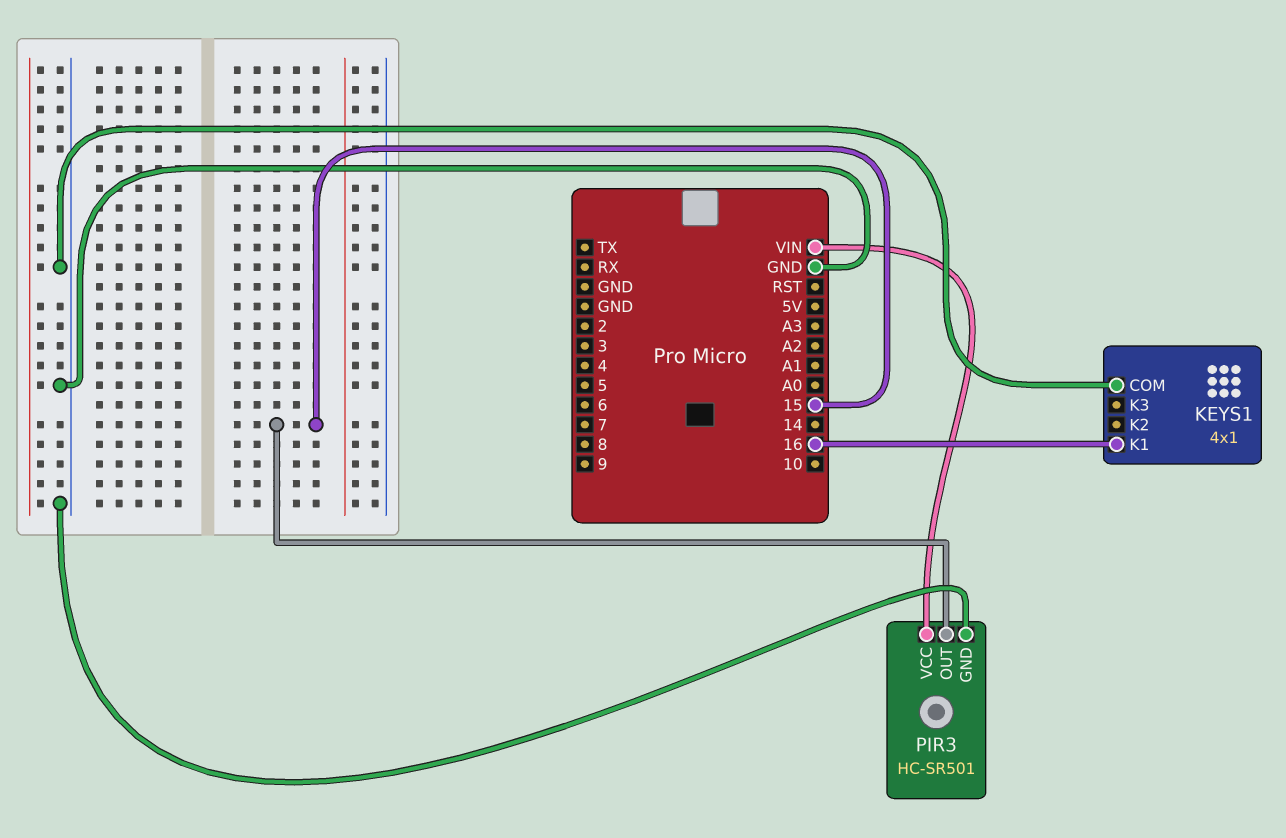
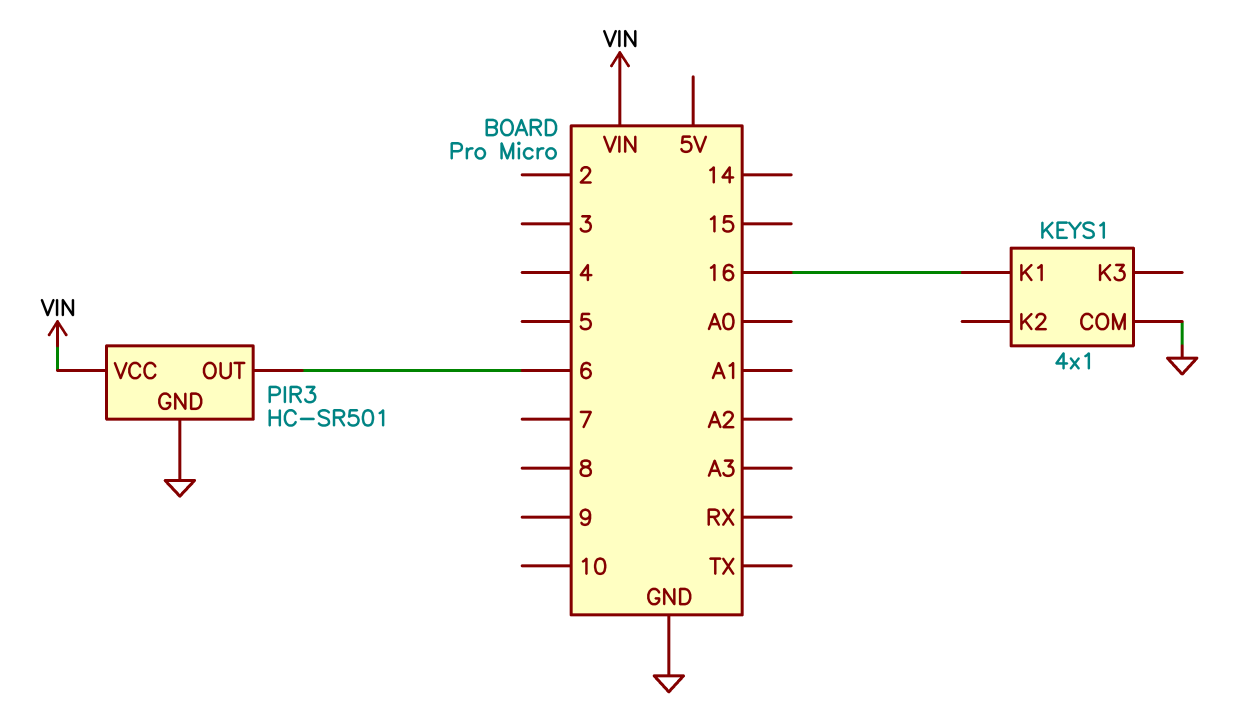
PIR3 pin OUT: 15 -> 6

